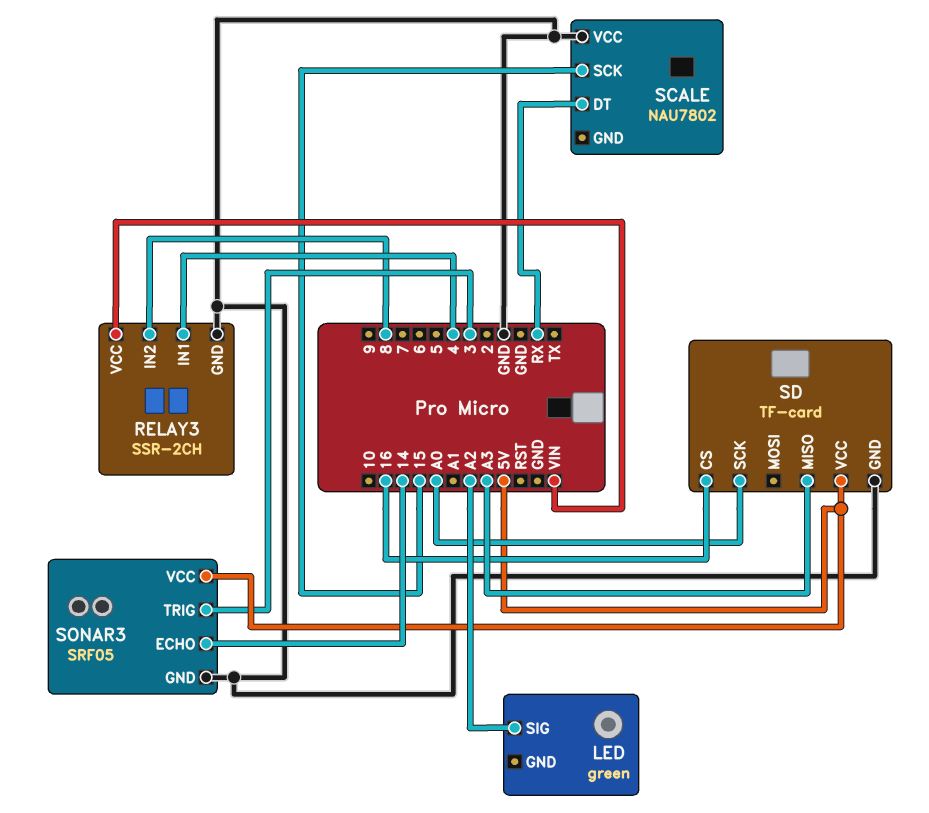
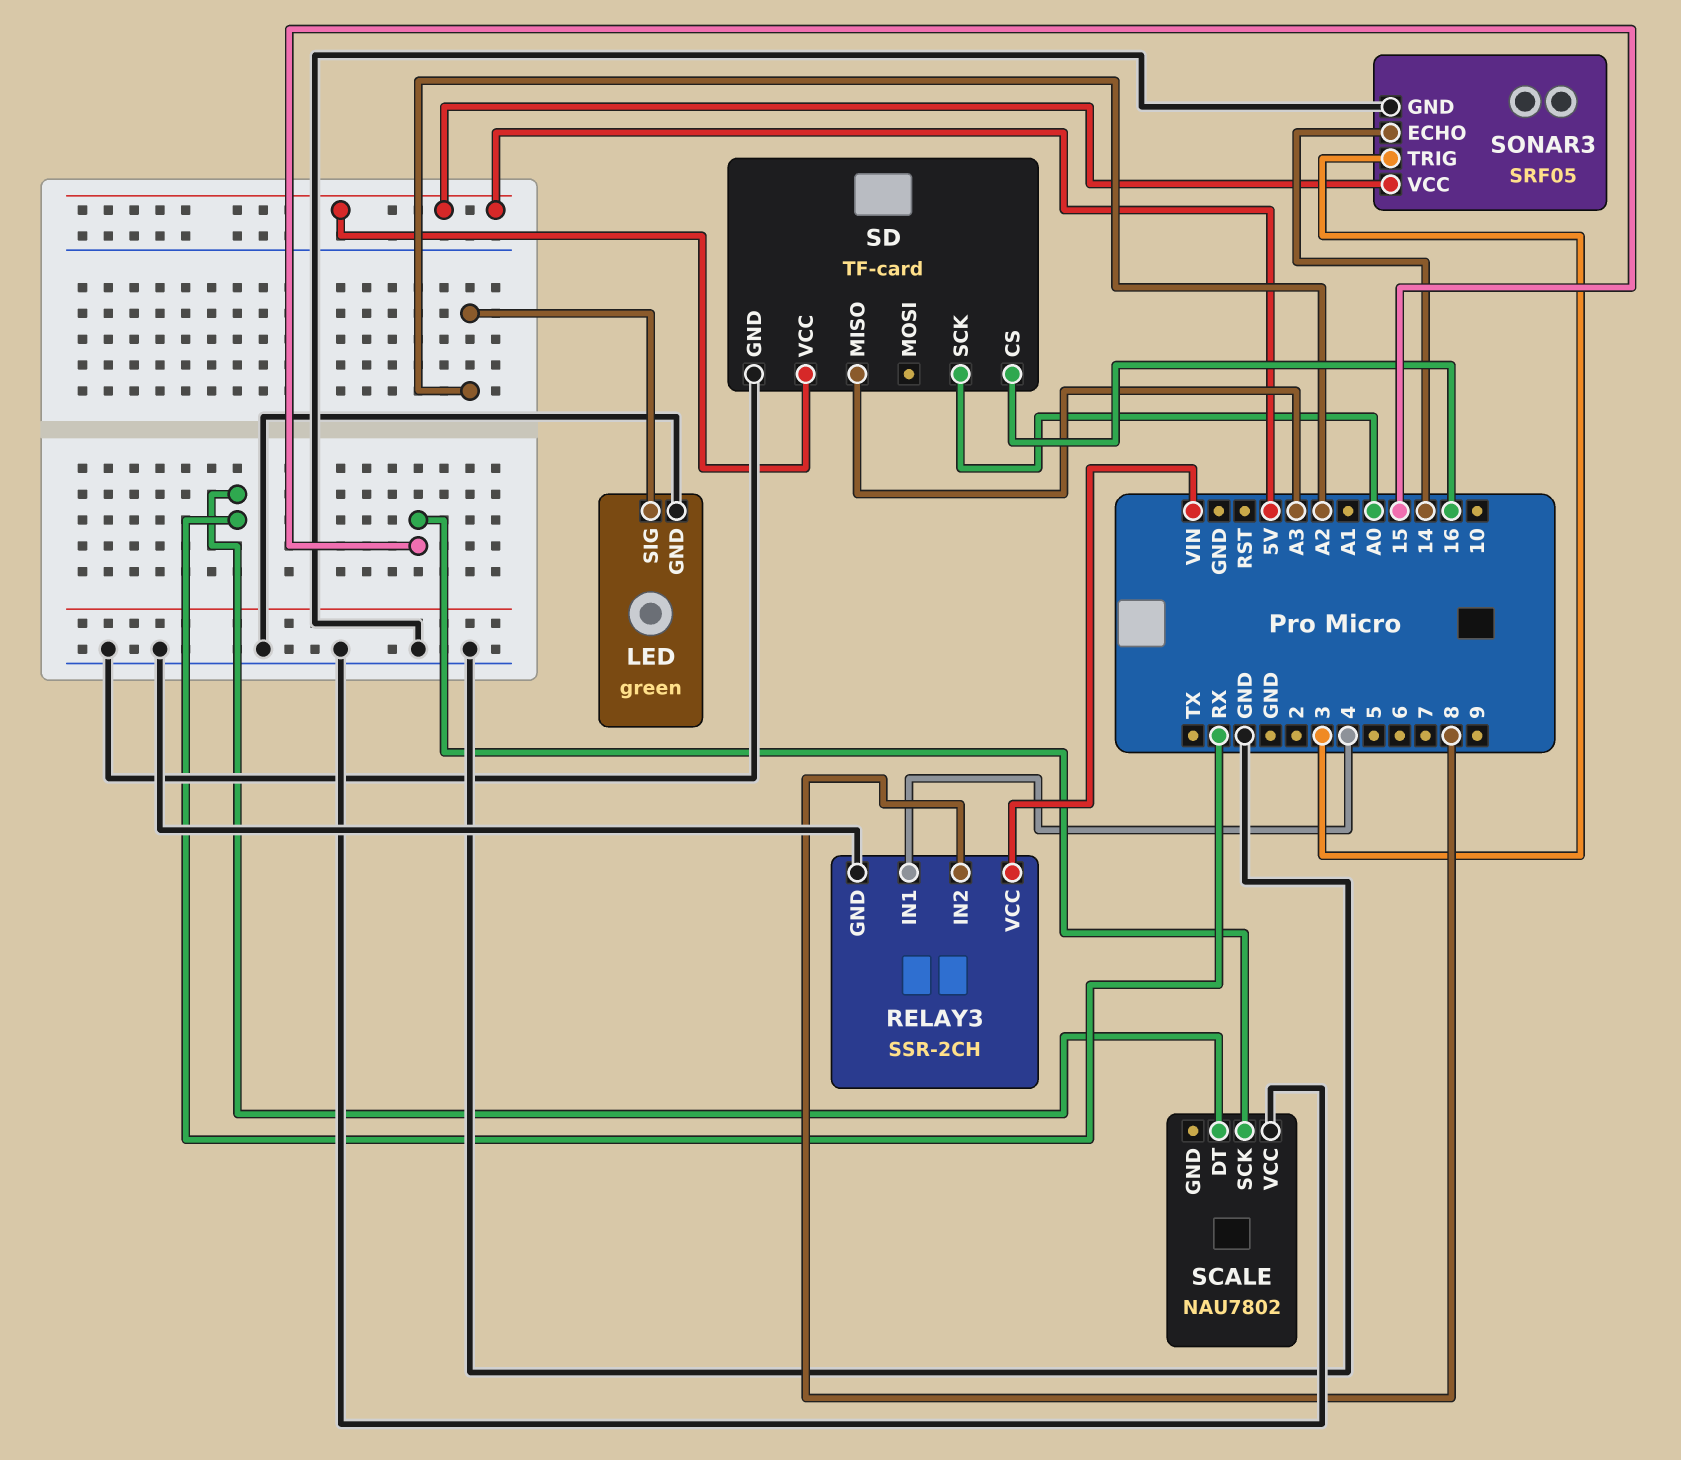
LED pin GND: none -> GND

